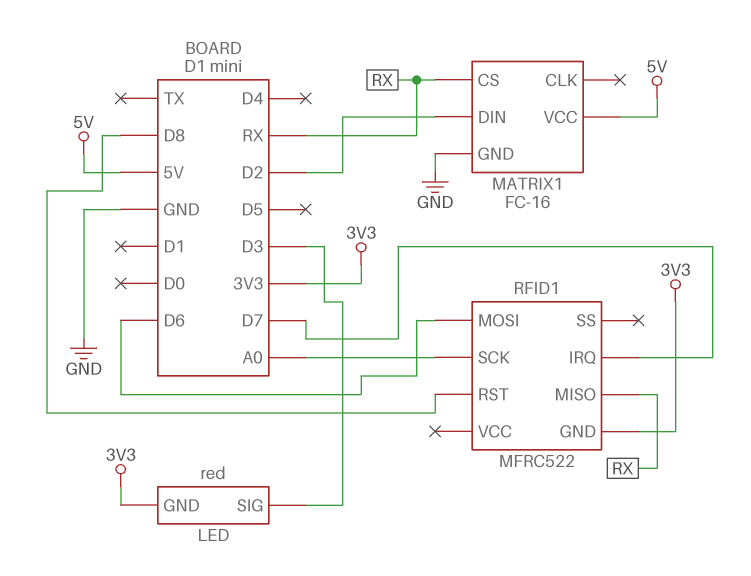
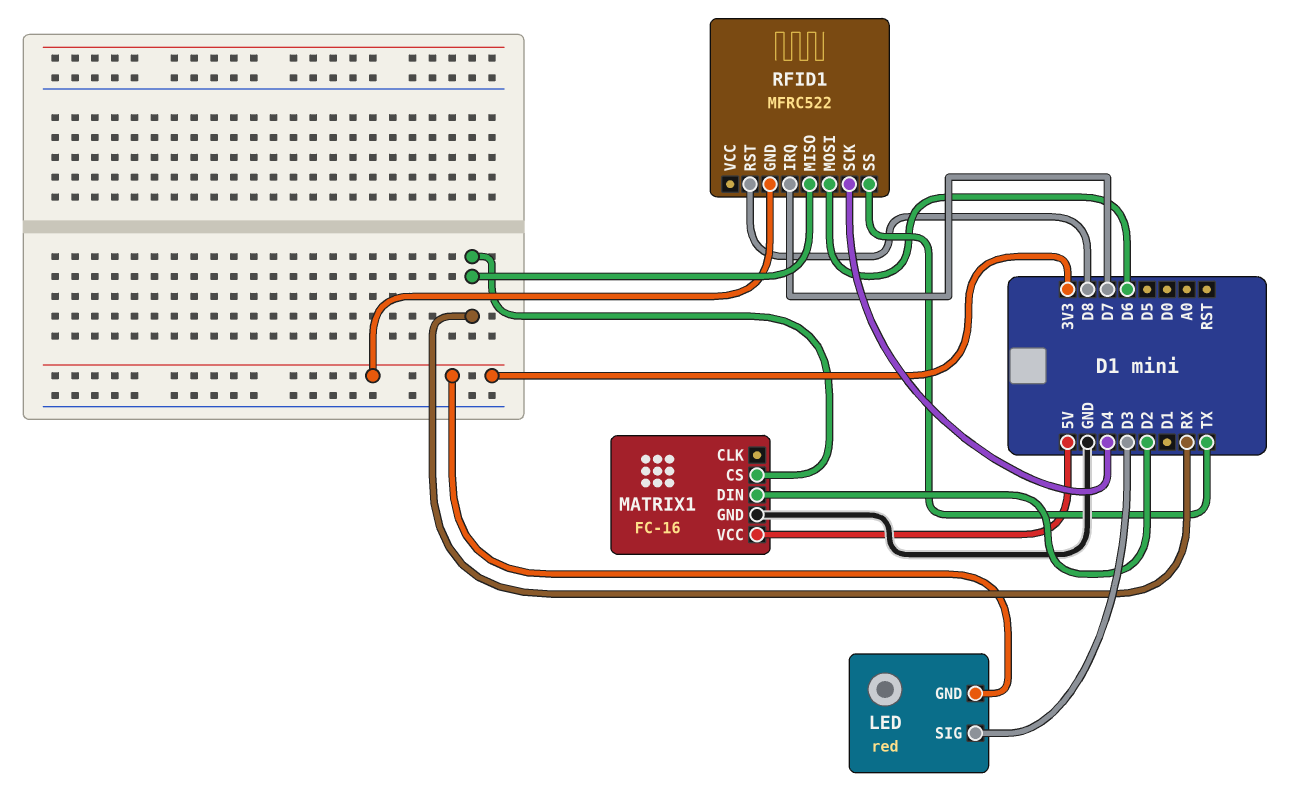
RFID1 pin SCK: A0 -> D4
RFID1 pin SS: none -> TX

